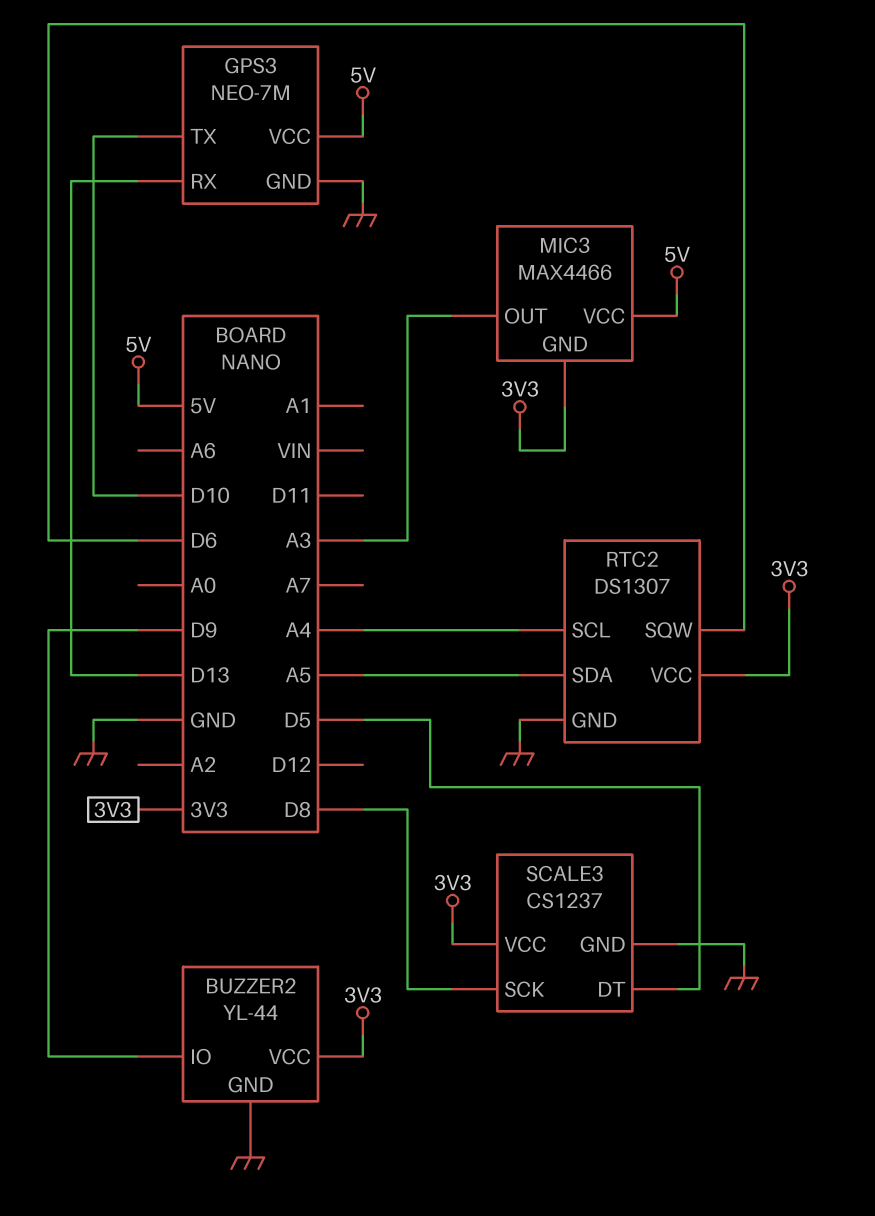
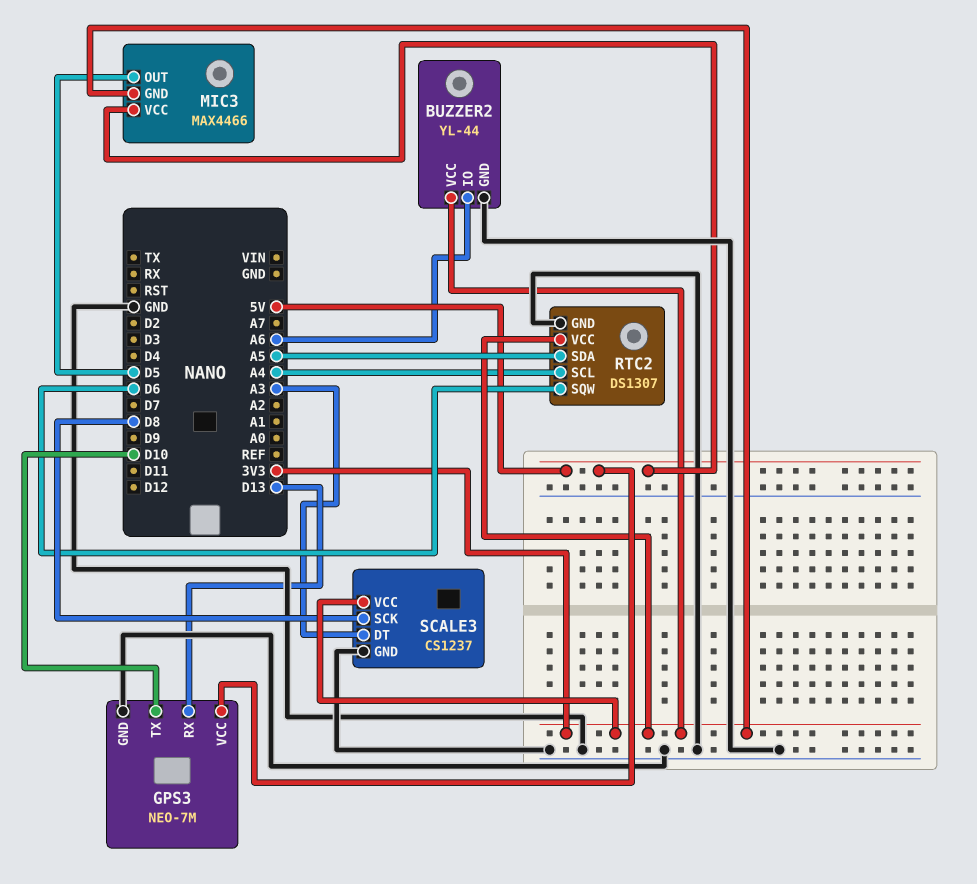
BUZZER2 pin IO: D9 -> A6
MIC3 pin OUT: A3 -> D5
SCALE3 pin DT: D5 -> A3

